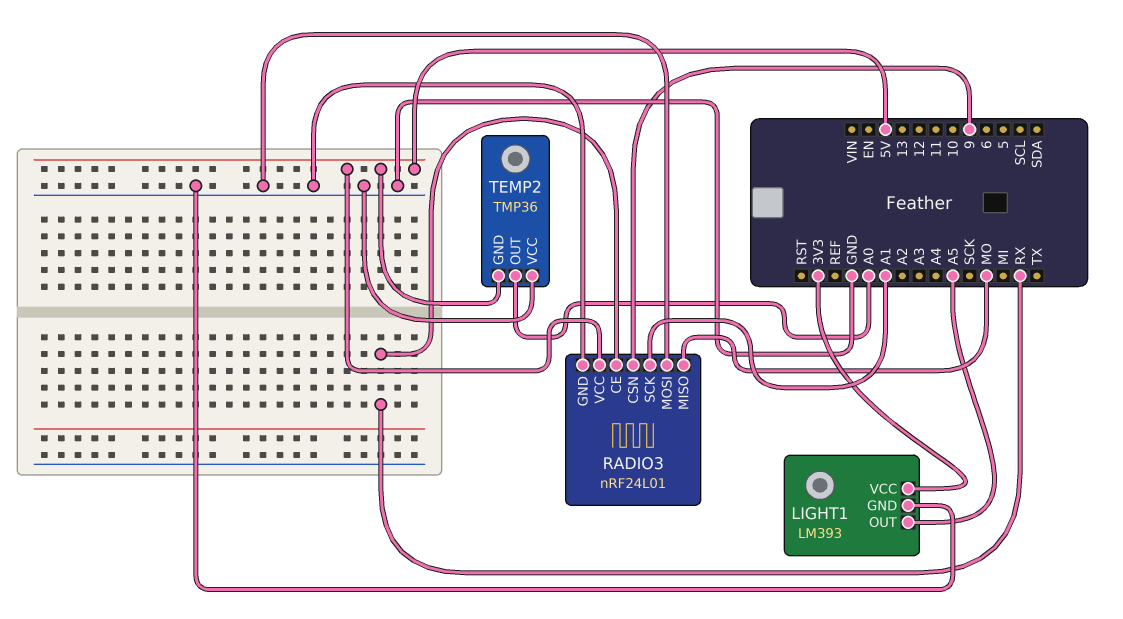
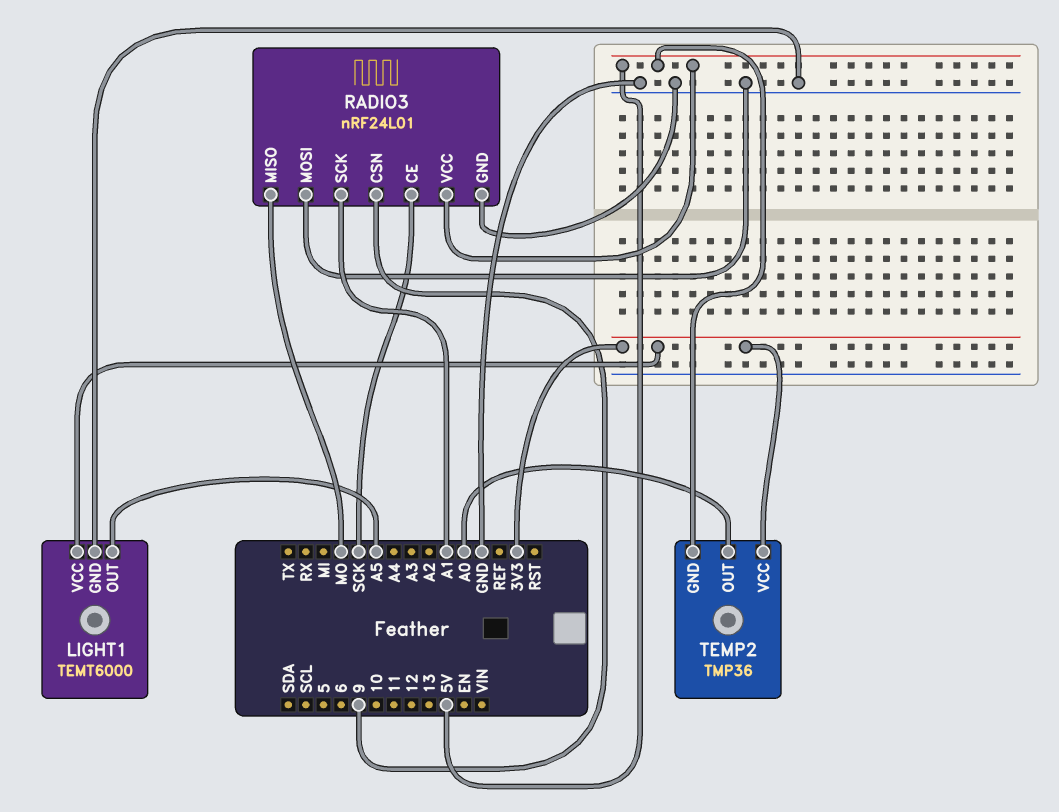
LIGHT1: LM393 -> TEMT6000
RADIO3 pin CE: RX -> SCK
TEMP2 pin VCC: GND -> 3V3

